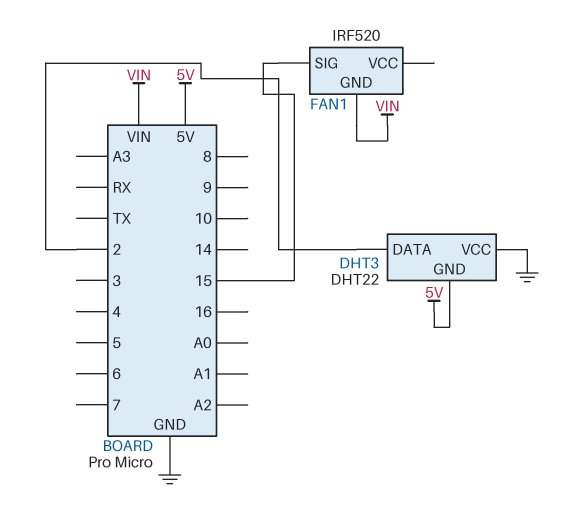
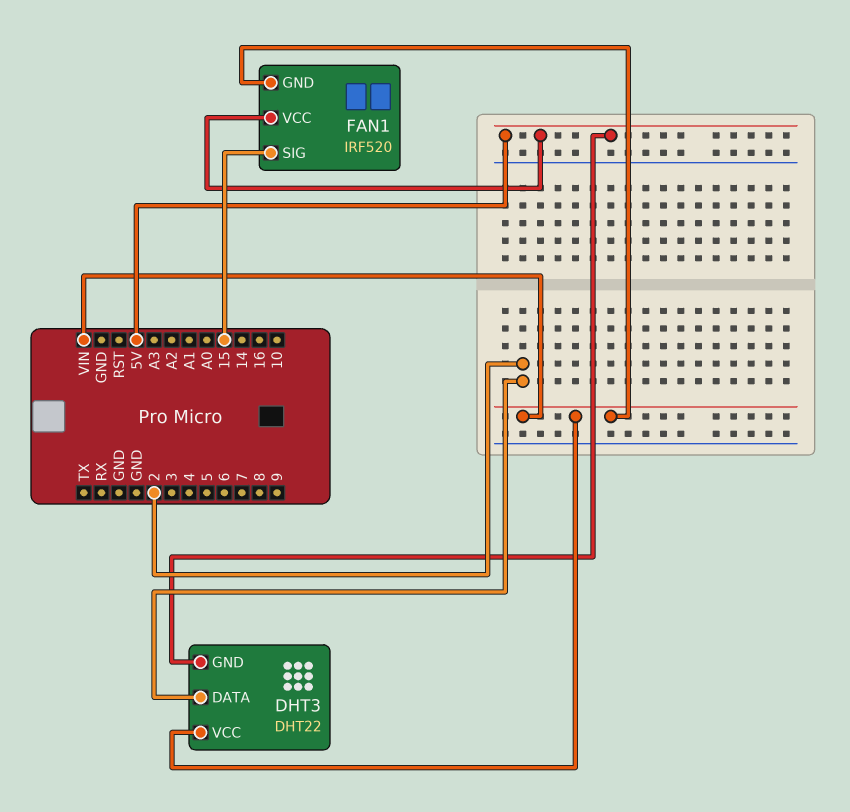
DHT3 pin VCC: GND -> VIN
FAN1 pin VCC: none -> 5V

